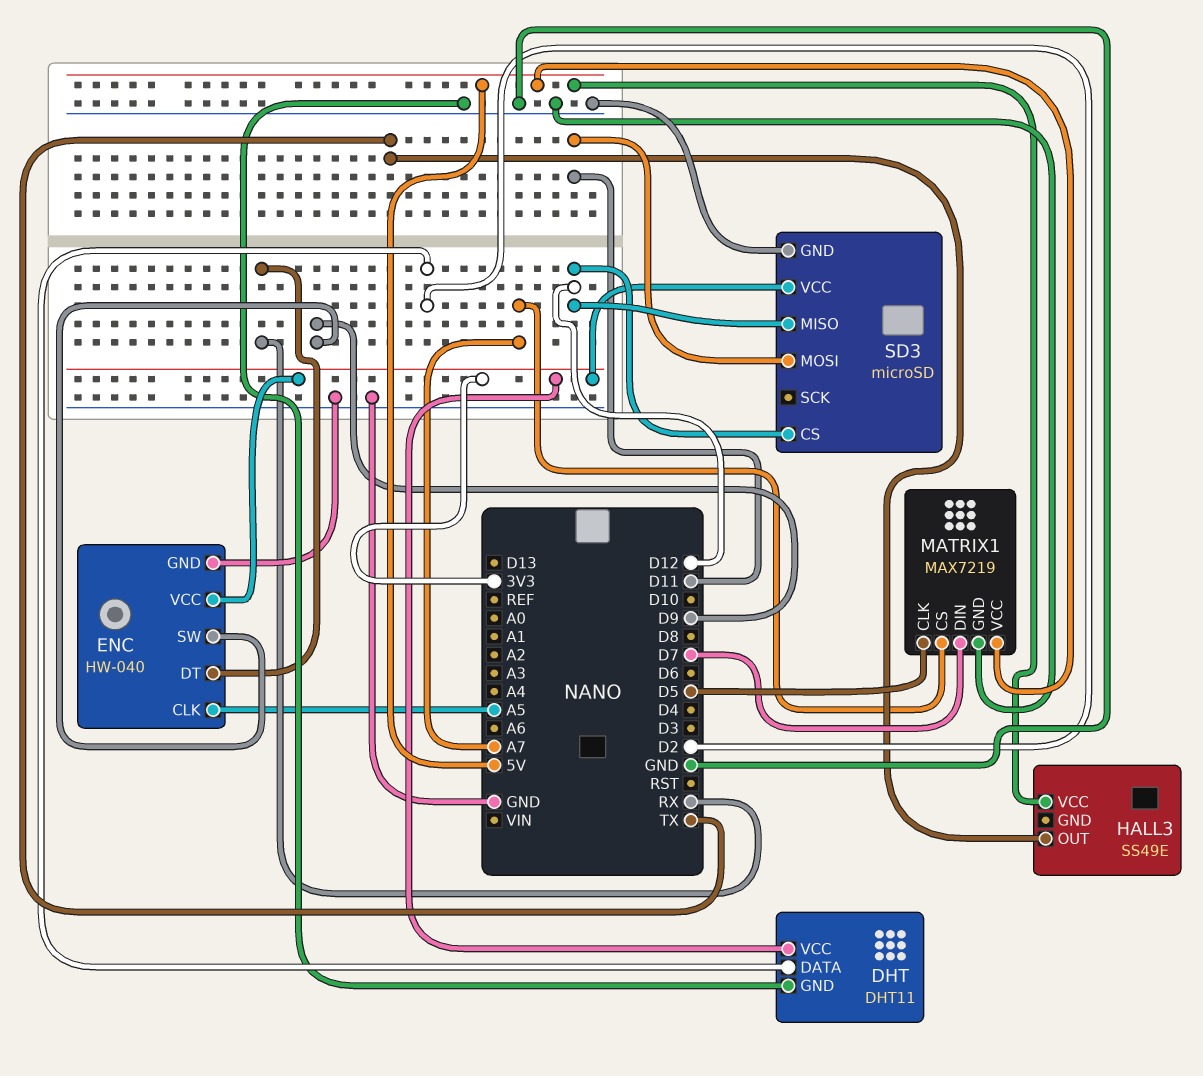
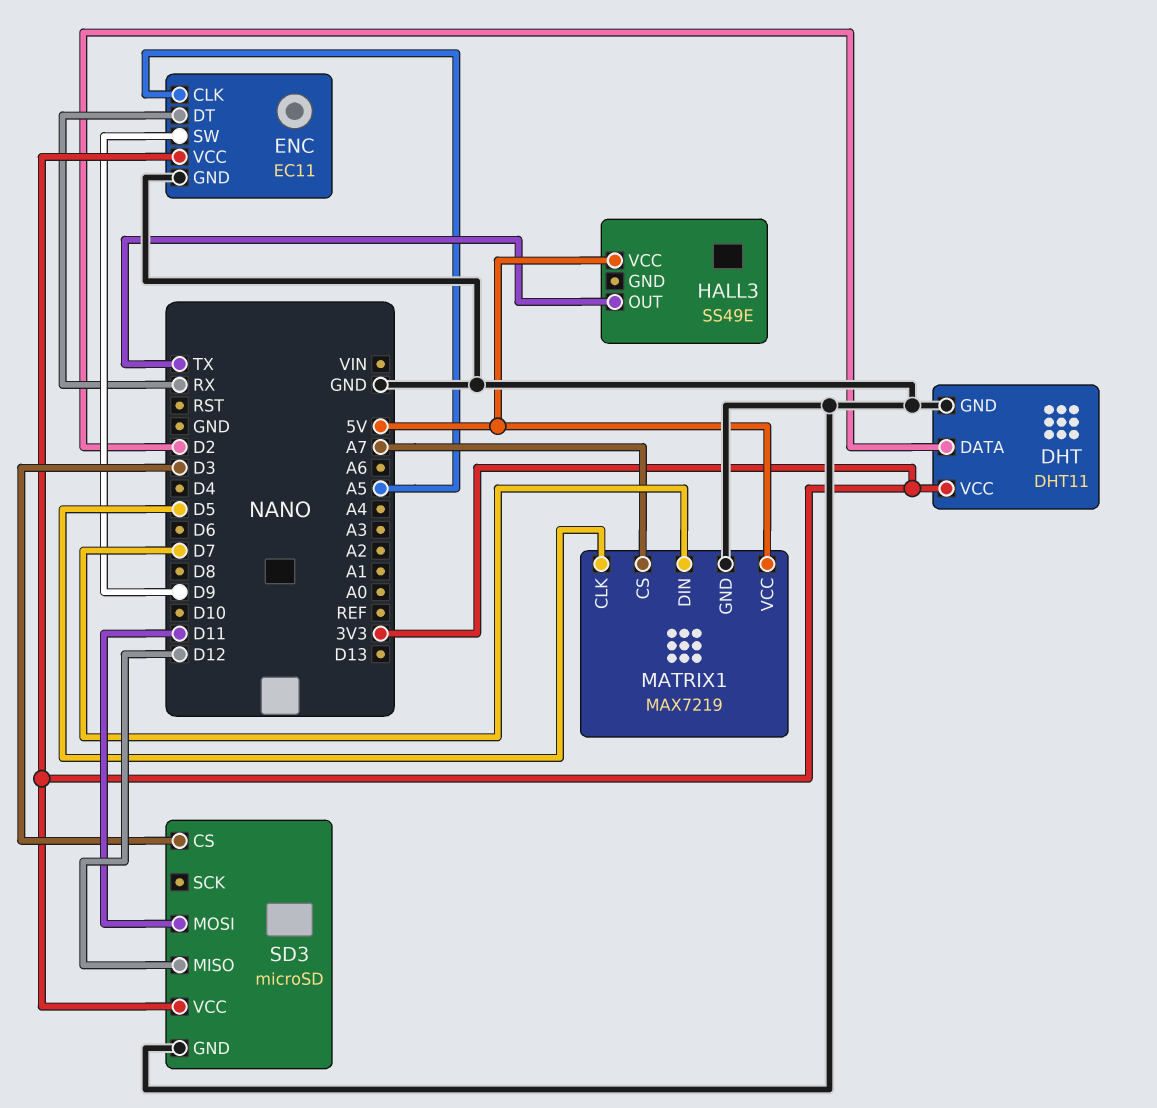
ENC: HW-040 -> EC11
SD3 pin CS: D12 -> D3

